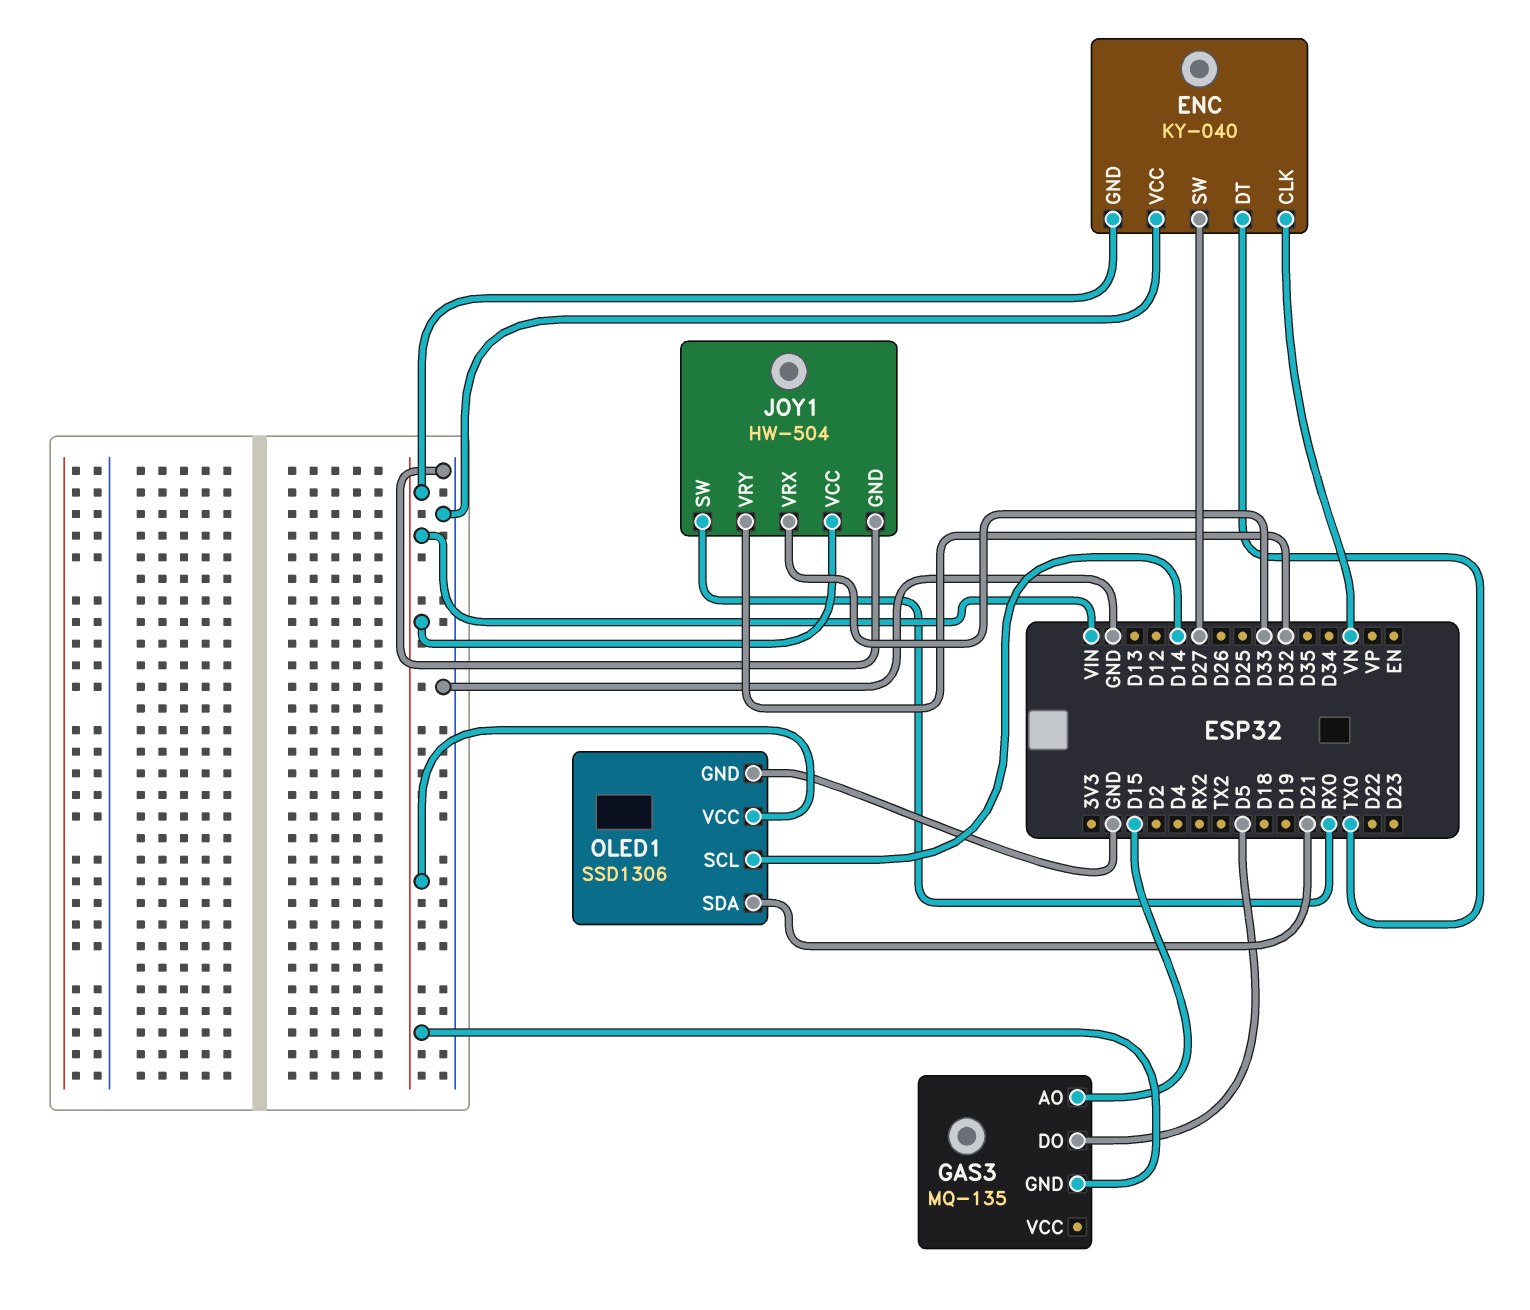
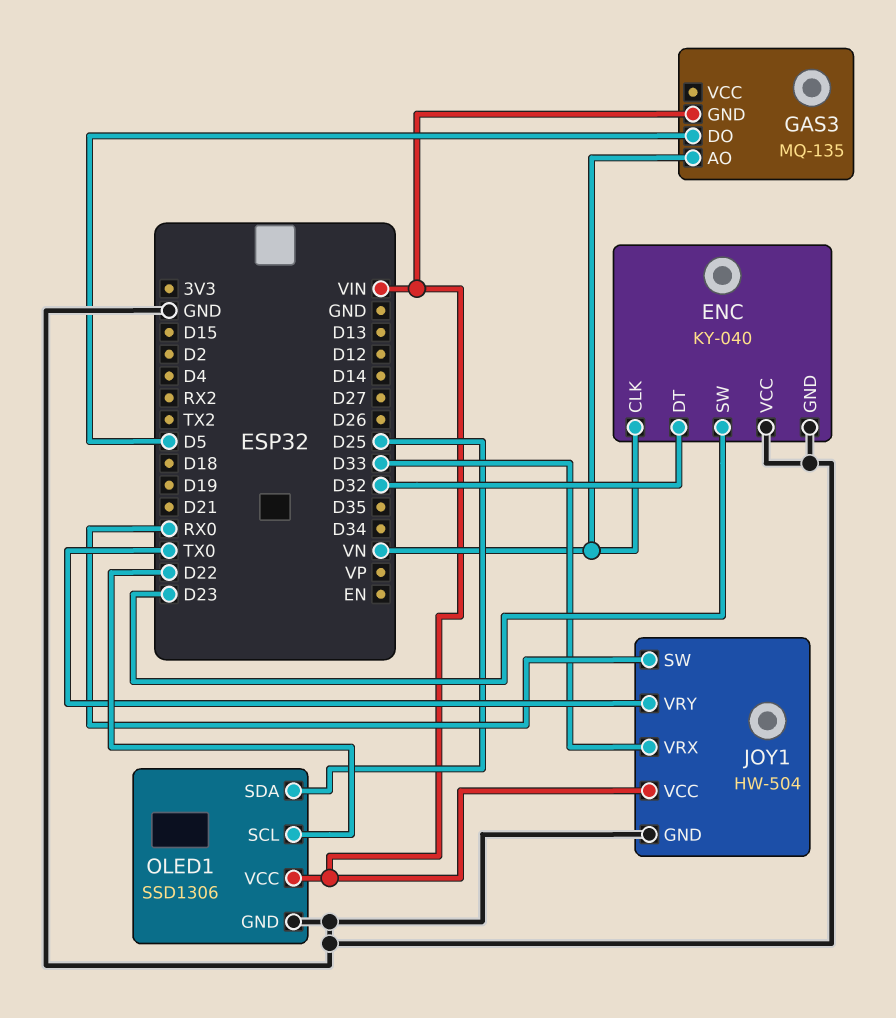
ENC pin DT: TX0 -> D32
ENC pin GND: VIN -> GND
ENC pin SW: D27 -> D23
GAS3 pin AO: D15 -> VN
JOY1 pin VRY: D32 -> TX0
OLED1 pin SCL: D14 -> D22
OLED1 pin SDA: D21 -> D25

